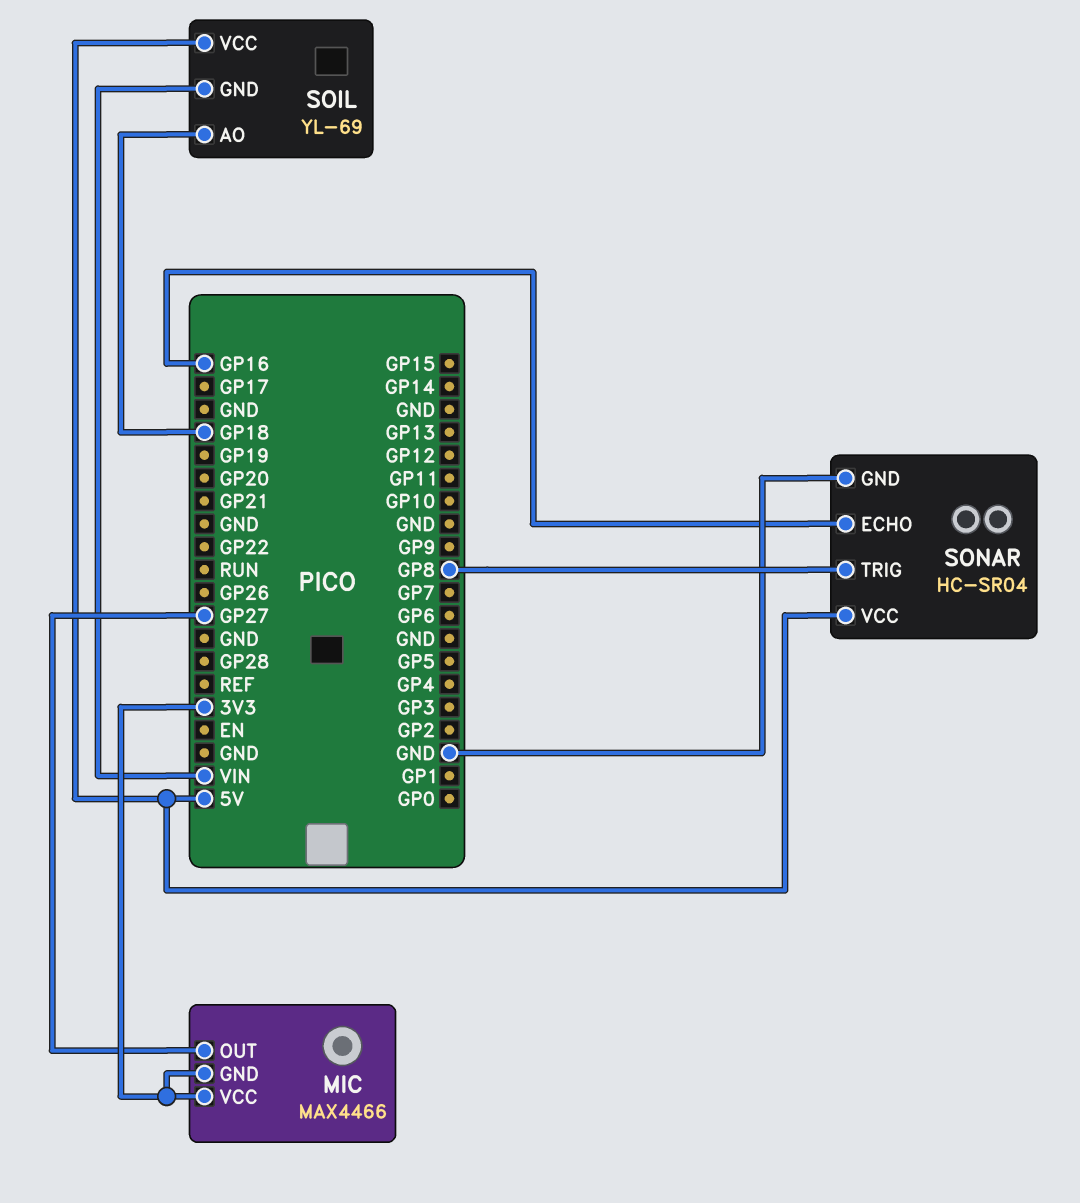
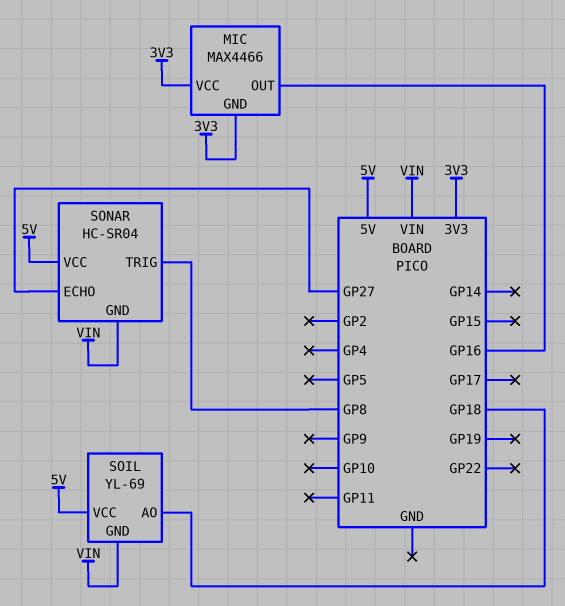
MIC pin OUT: GP27 -> GP16
SONAR pin ECHO: GP16 -> GP27
SONAR pin GND: GND -> VIN

